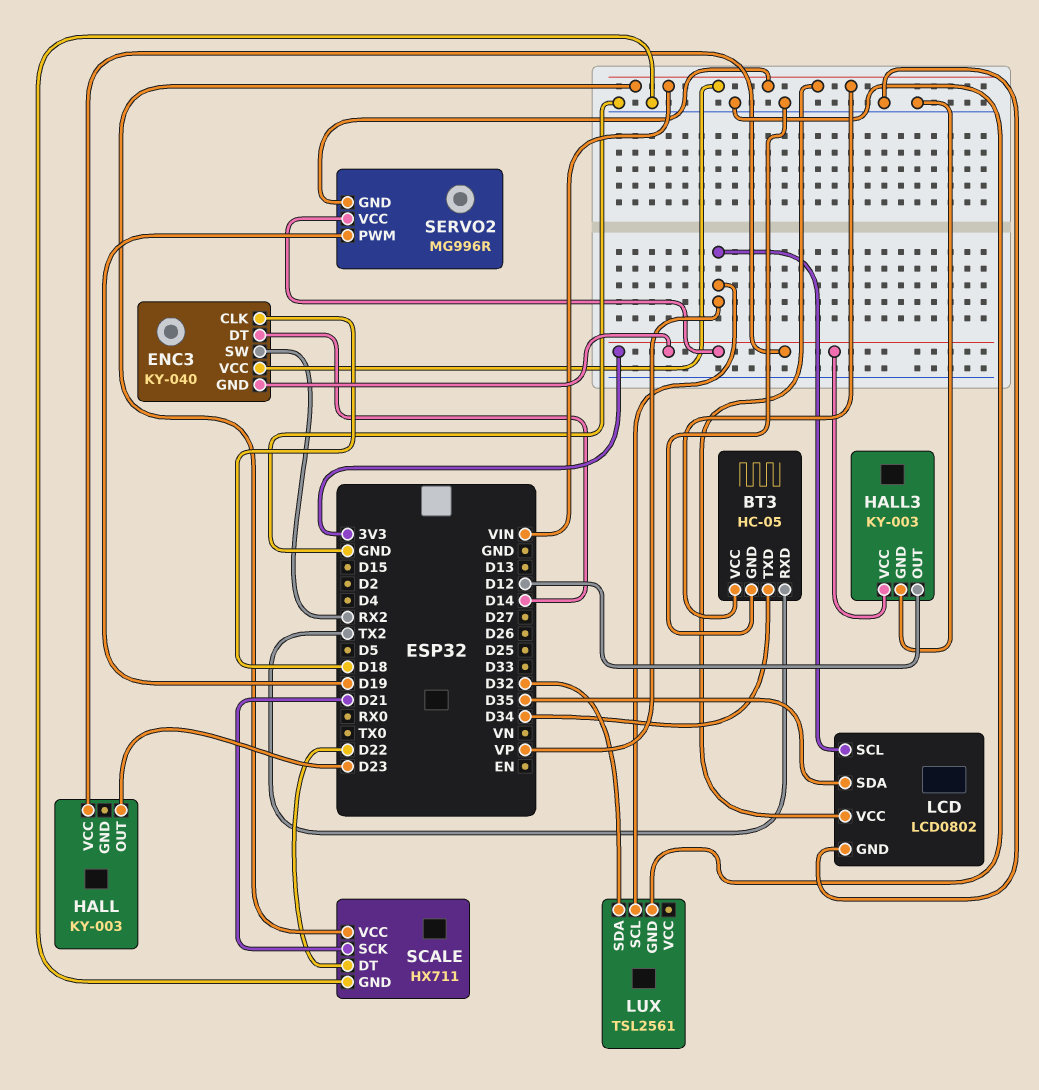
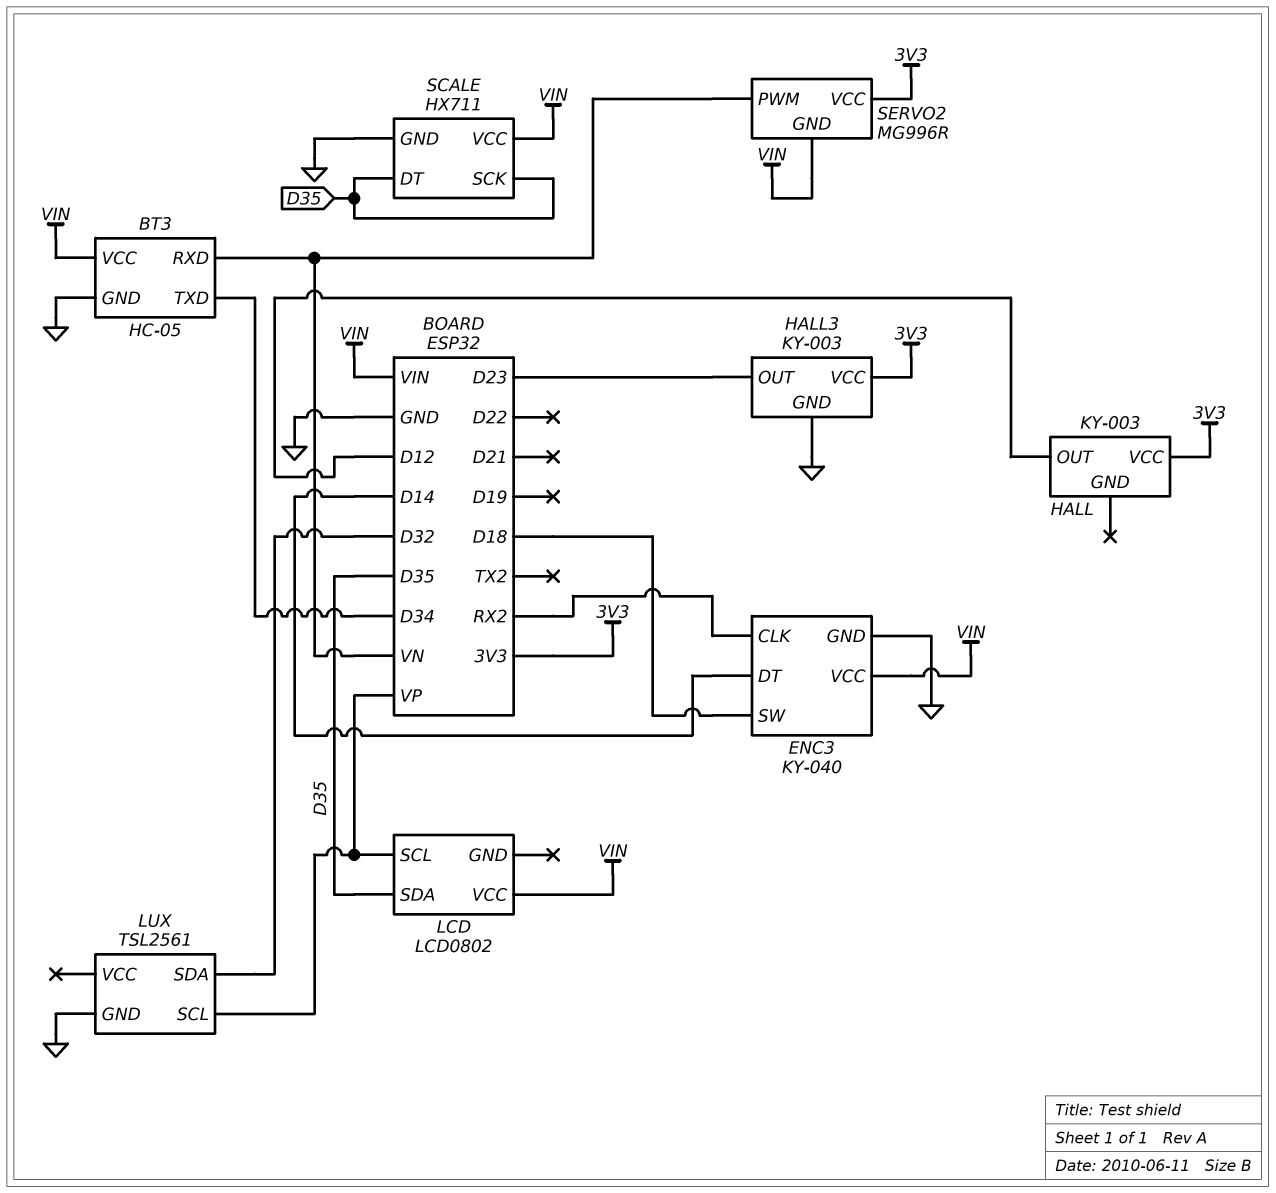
BT3 pin RXD: TX2 -> VN
ENC3 pin CLK: D18 -> RX2
ENC3 pin GND: 3V3 -> GND
ENC3 pin SW: RX2 -> D18
HALL pin OUT: D23 -> D12
HALL3 pin OUT: D12 -> D23
LCD pin GND: GND -> none
SCALE pin DT: D22 -> D35
SCALE pin SCK: D21 -> D35
SERVO2 pin PWM: D19 -> VN

